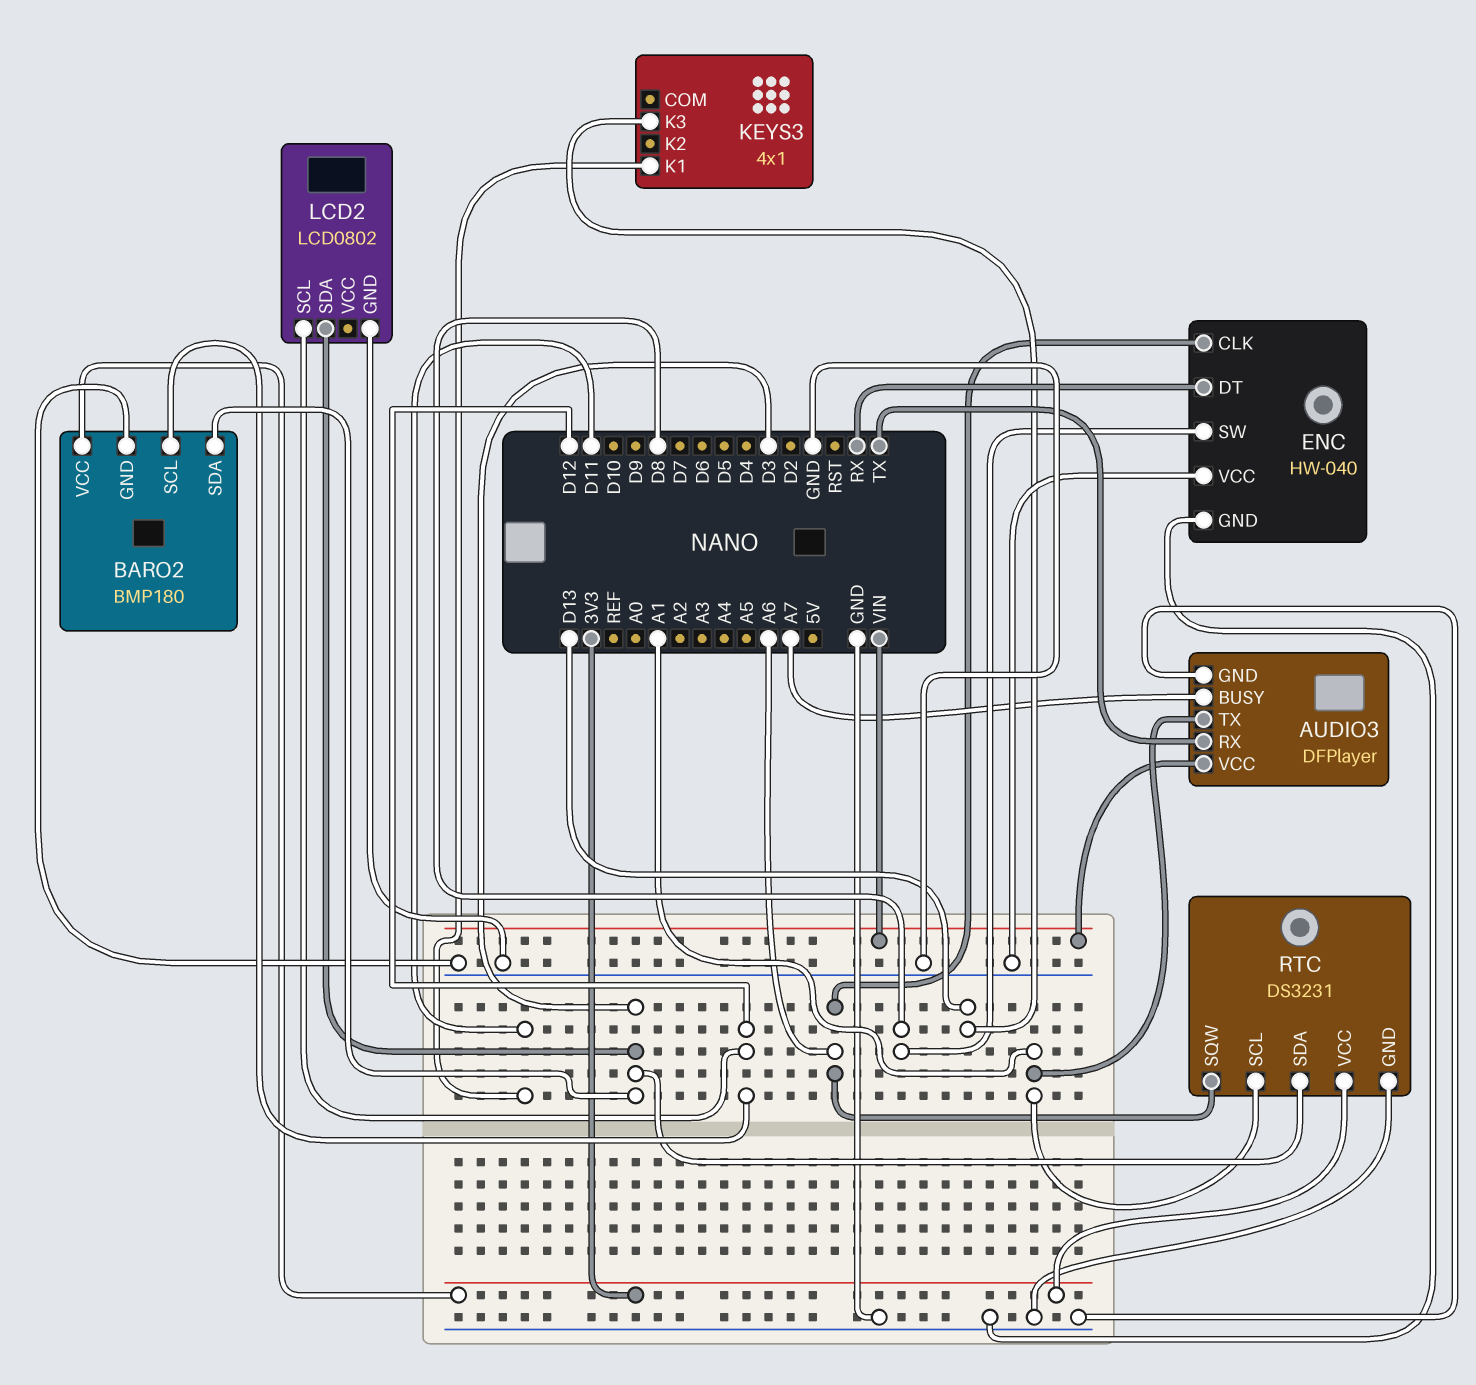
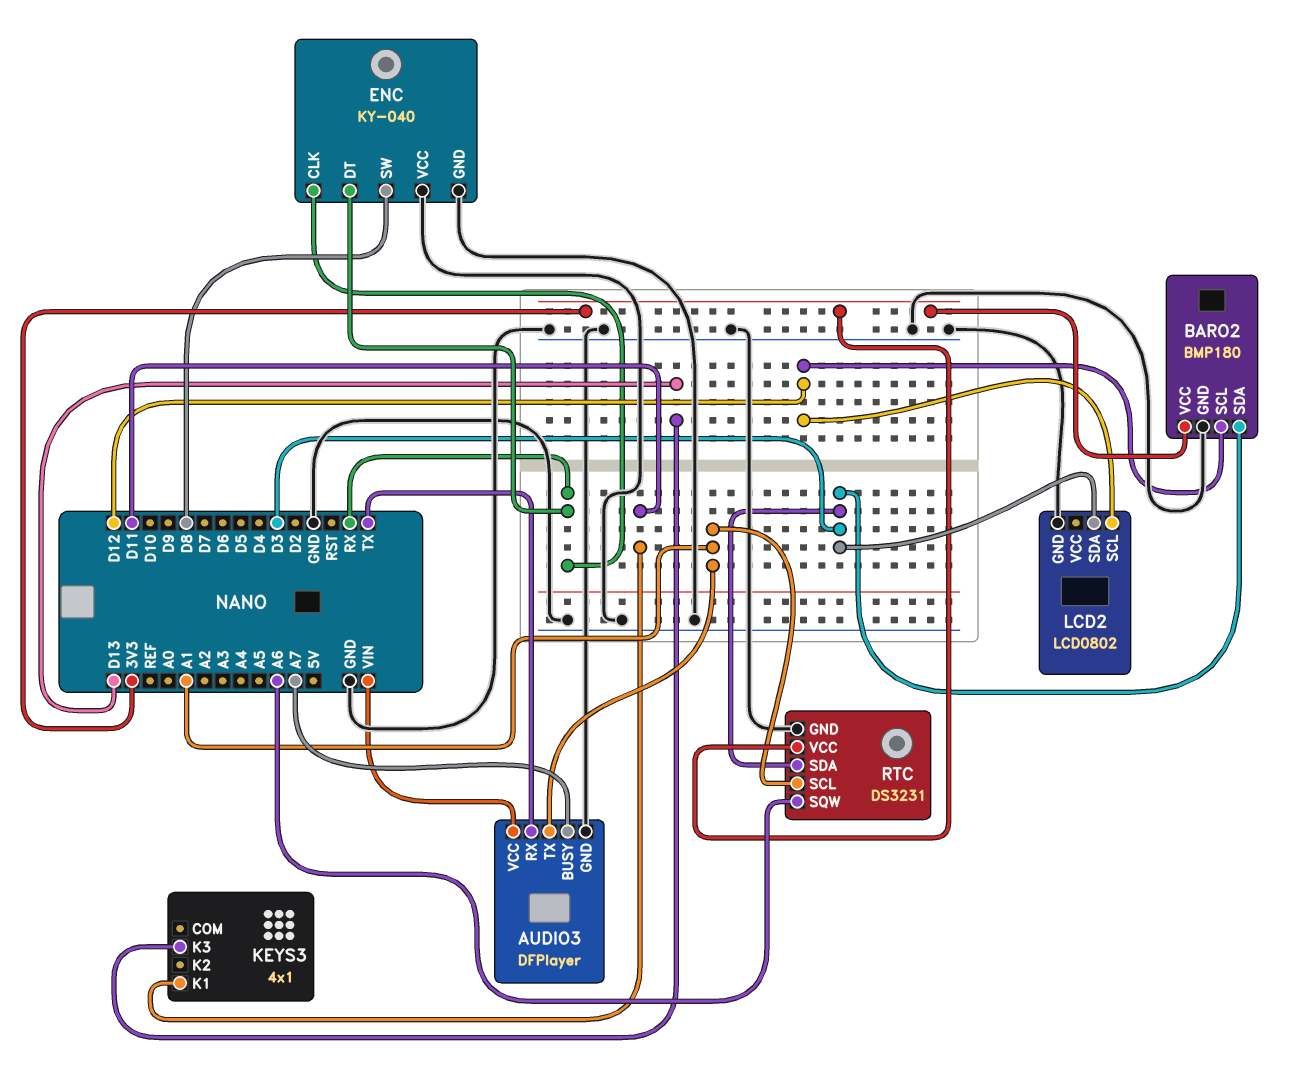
ENC: HW-040 -> KY-040
ENC pin CLK: A6 -> RX

